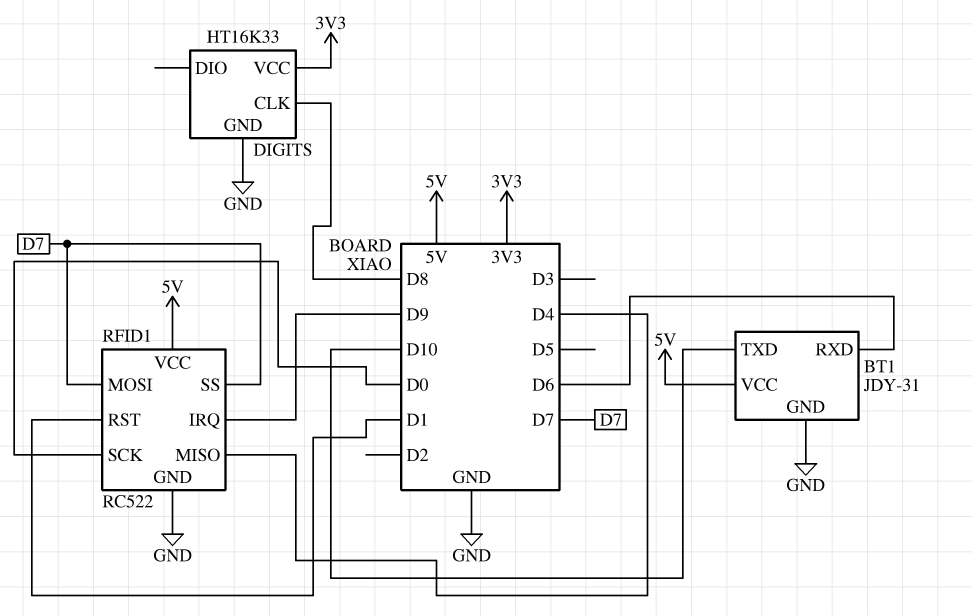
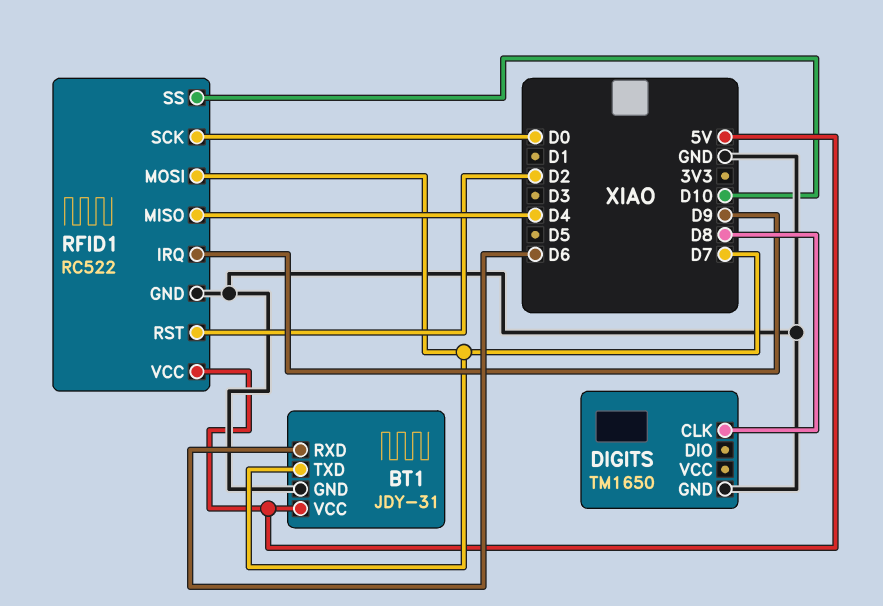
BT1 pin TXD: D10 -> D7
DIGITS: HT16K33 -> TM1650
DIGITS pin VCC: 3V3 -> none
RFID1 pin RST: D1 -> D2
RFID1 pin SS: D7 -> D10

